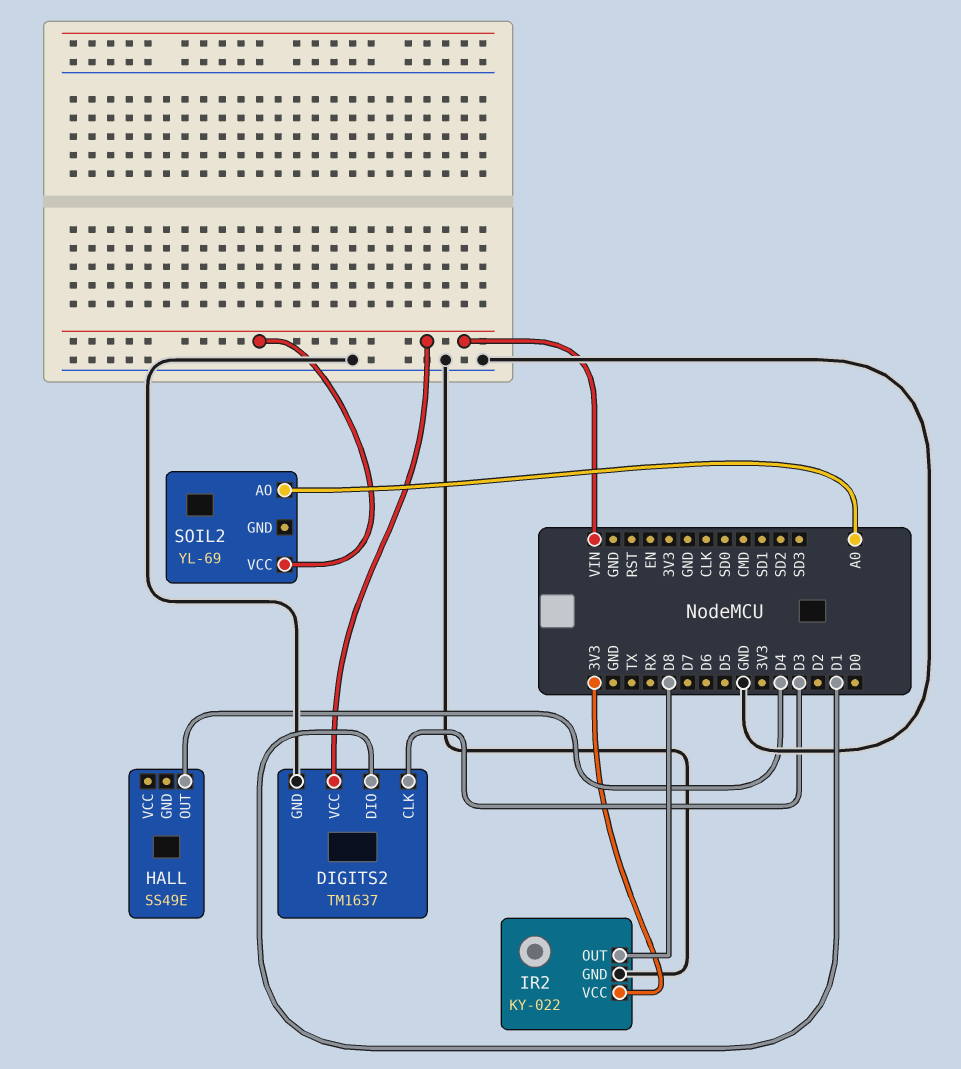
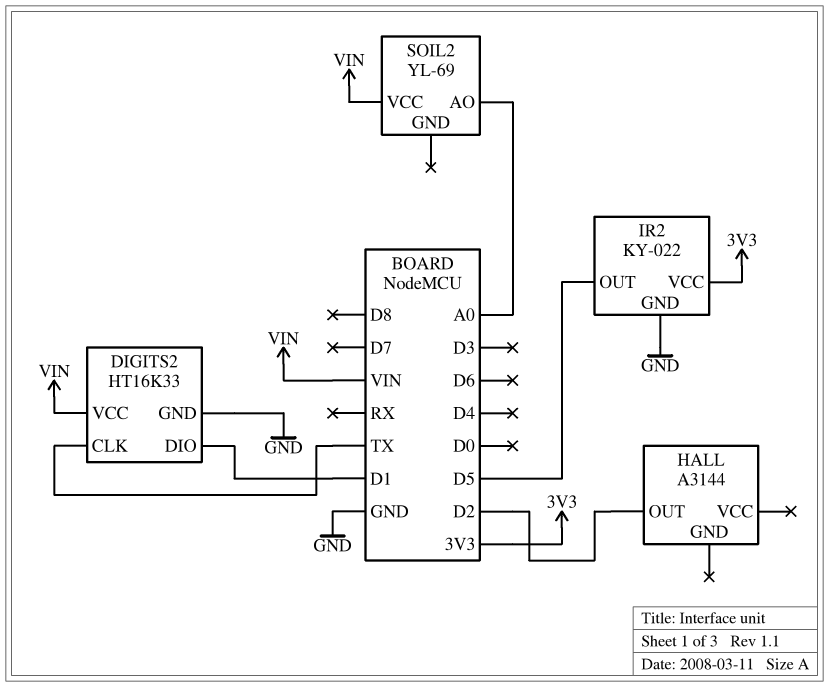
DIGITS2: TM1637 -> HT16K33
DIGITS2 pin CLK: D3 -> TX
HALL: SS49E -> A3144
HALL pin OUT: D4 -> D2
IR2 pin OUT: D8 -> D5

